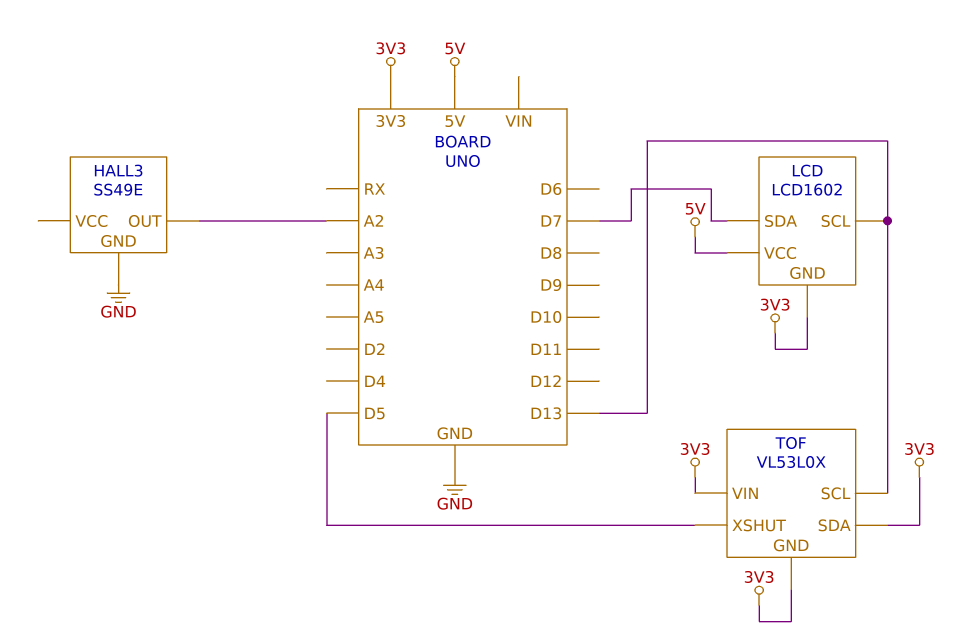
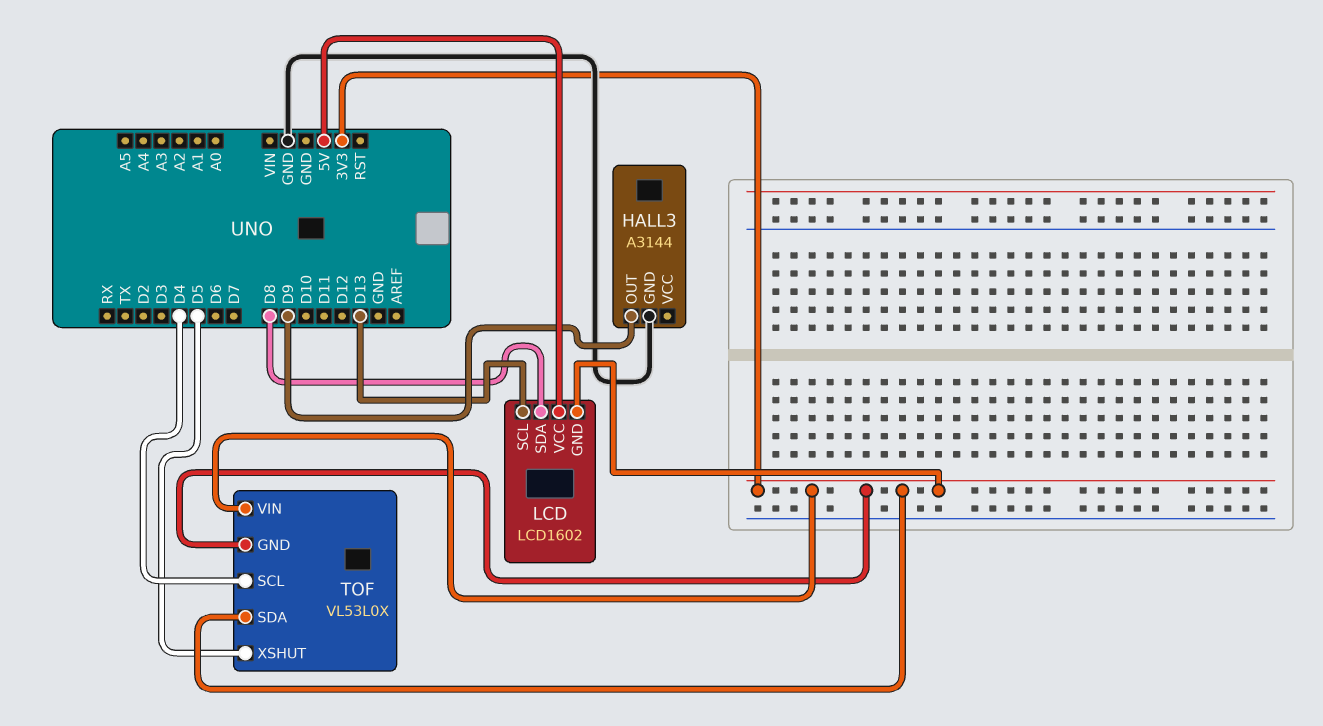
HALL3: SS49E -> A3144
HALL3 pin OUT: A2 -> D9
LCD pin SDA: D7 -> D8
TOF pin SCL: D13 -> D4

